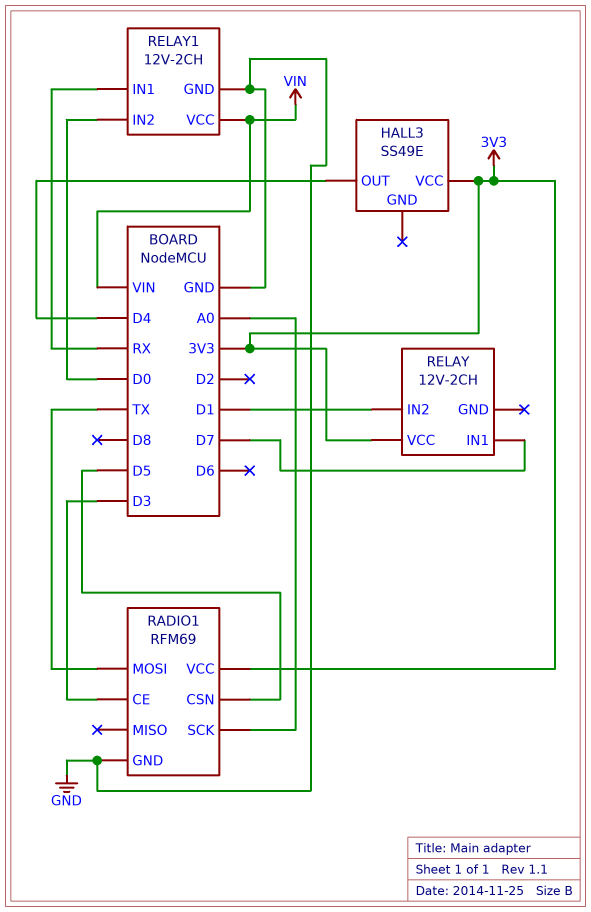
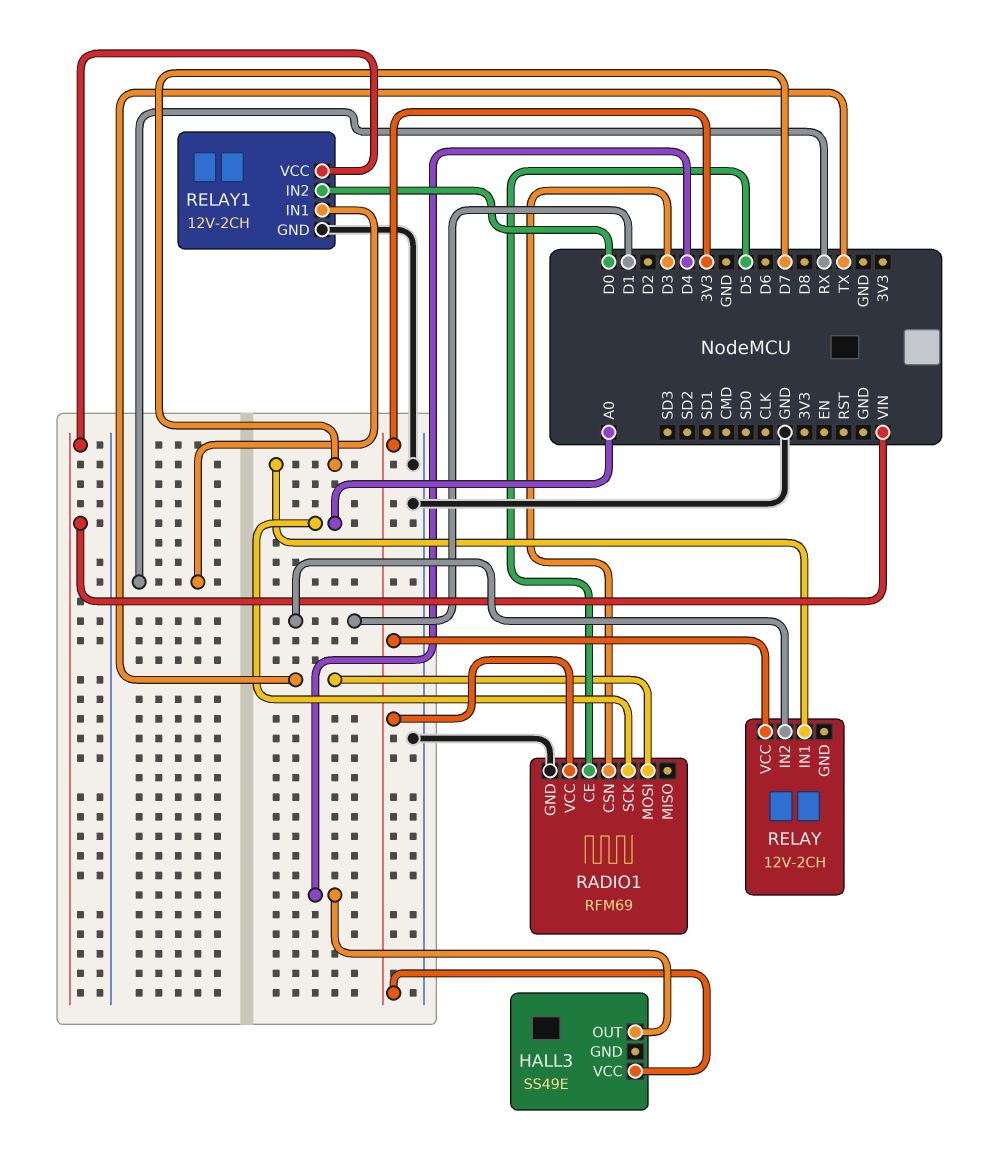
RADIO1 pin CE: D3 -> D5
RADIO1 pin CSN: D5 -> D3

